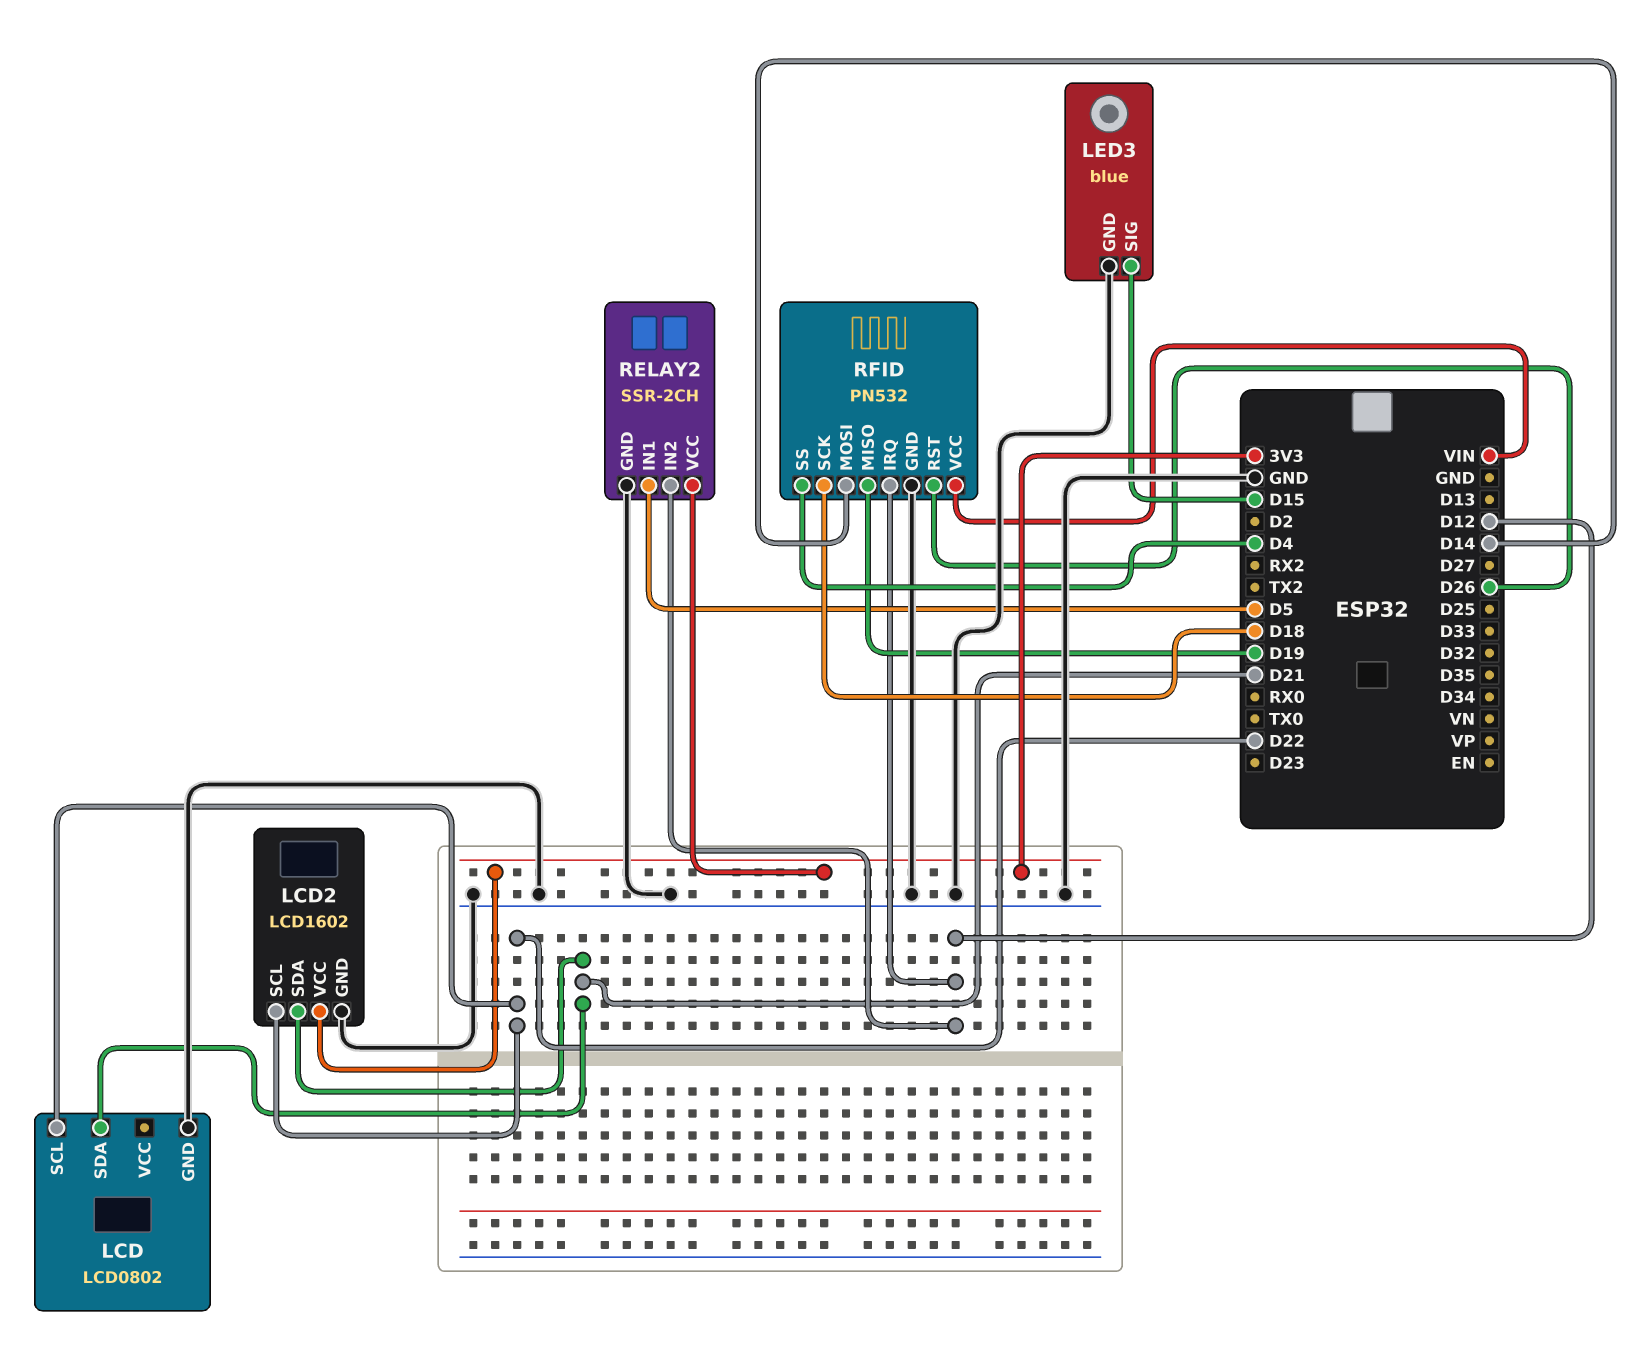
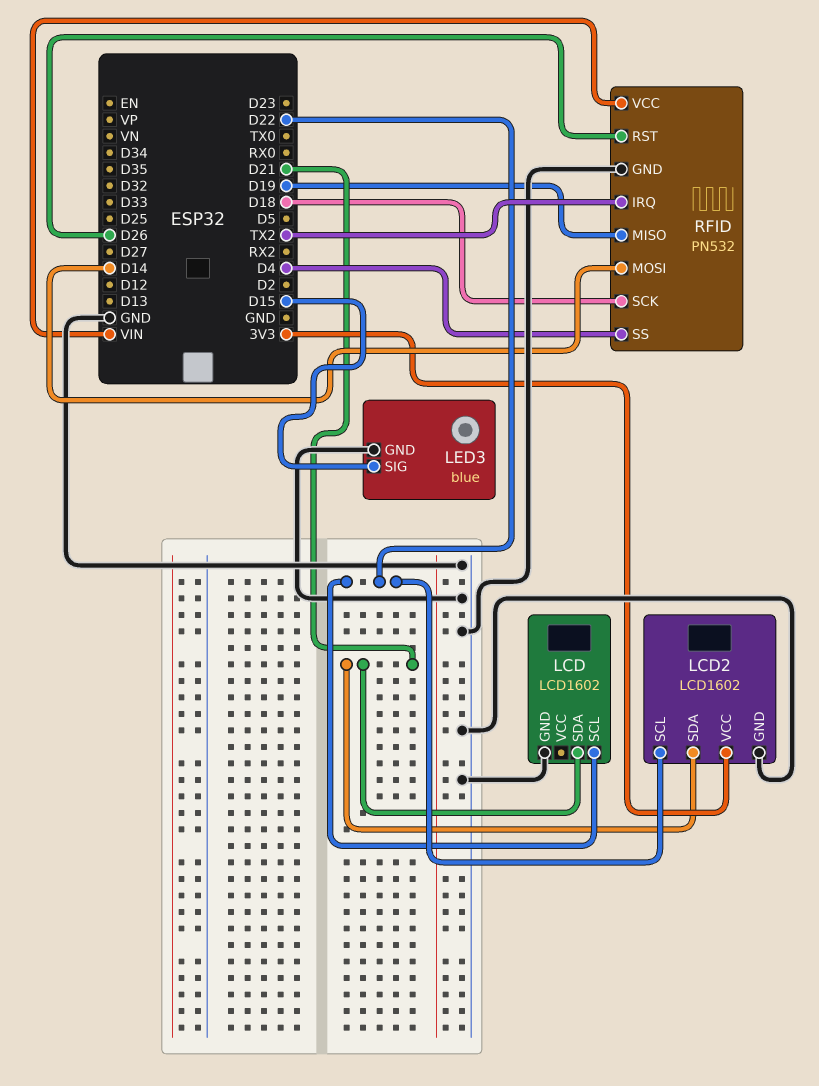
LCD: LCD0802 -> LCD1602
RELAY2: SSR-2CH -> none
RELAY2 pin GND: GND -> none
RELAY2 pin IN1: D5 -> none
RELAY2 pin IN2: D12 -> none
RELAY2 pin VCC: 3V3 -> none
RFID pin IRQ: D12 -> TX2

